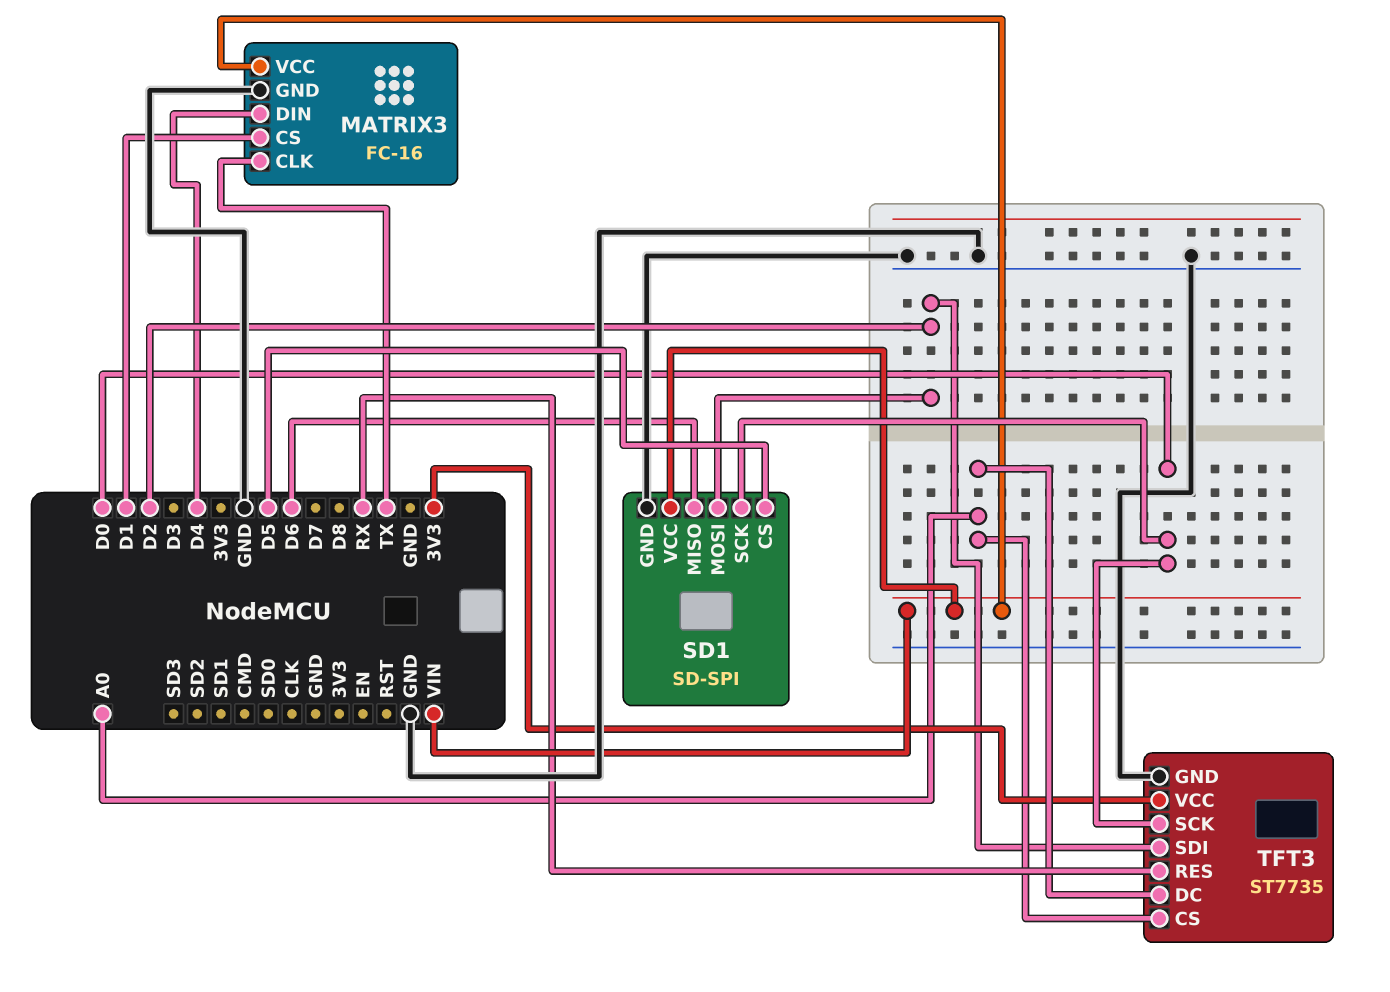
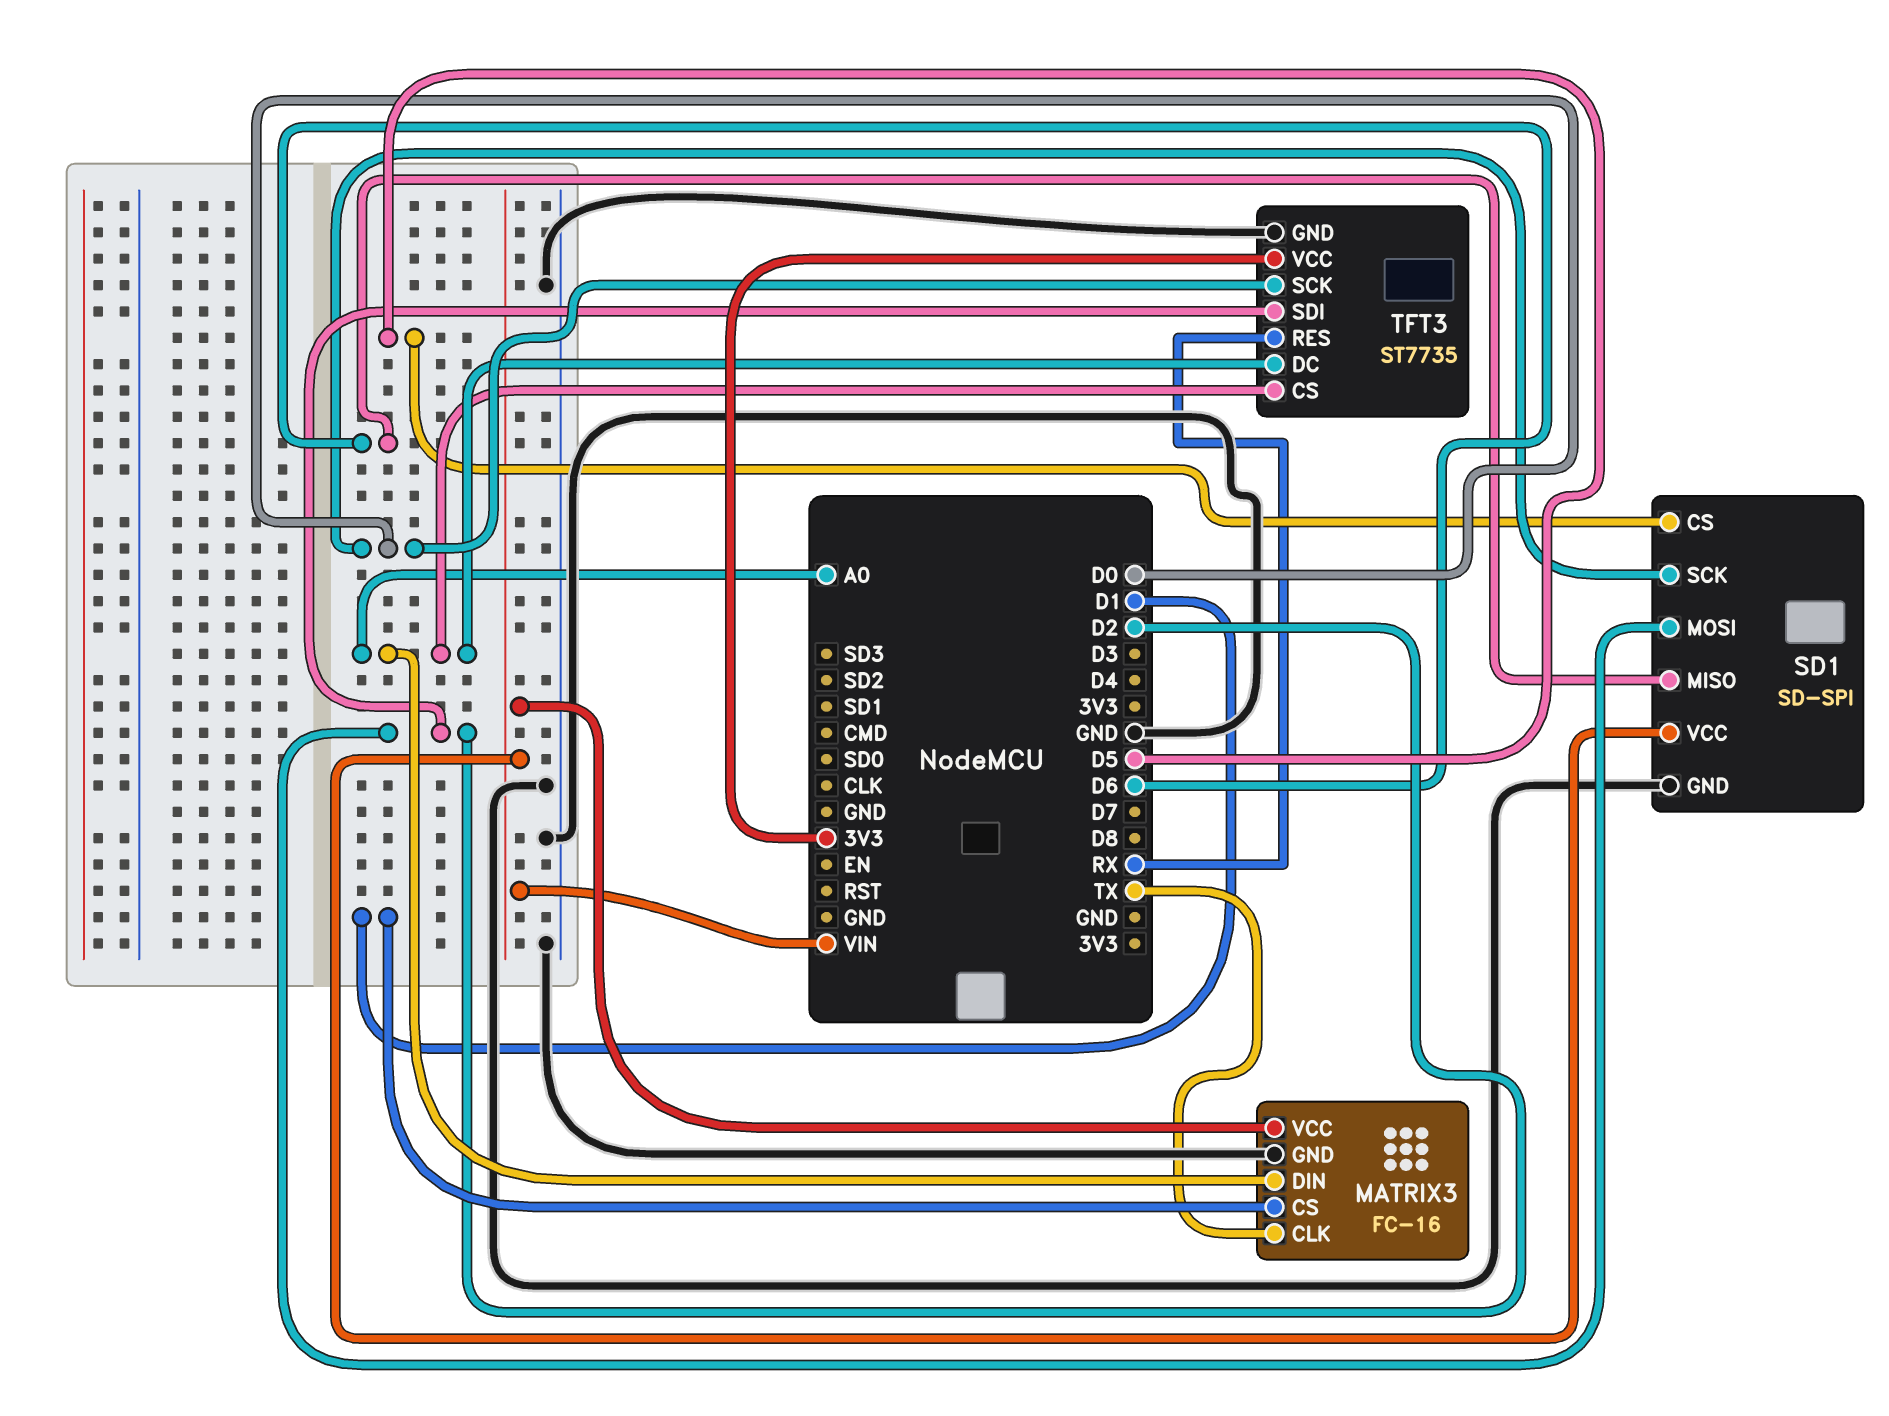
MATRIX3 pin DIN: D4 -> A0

